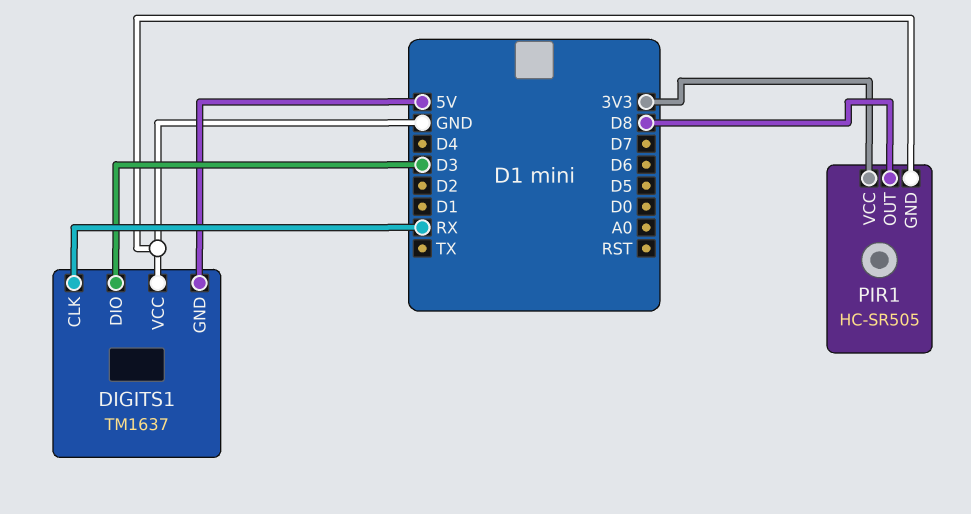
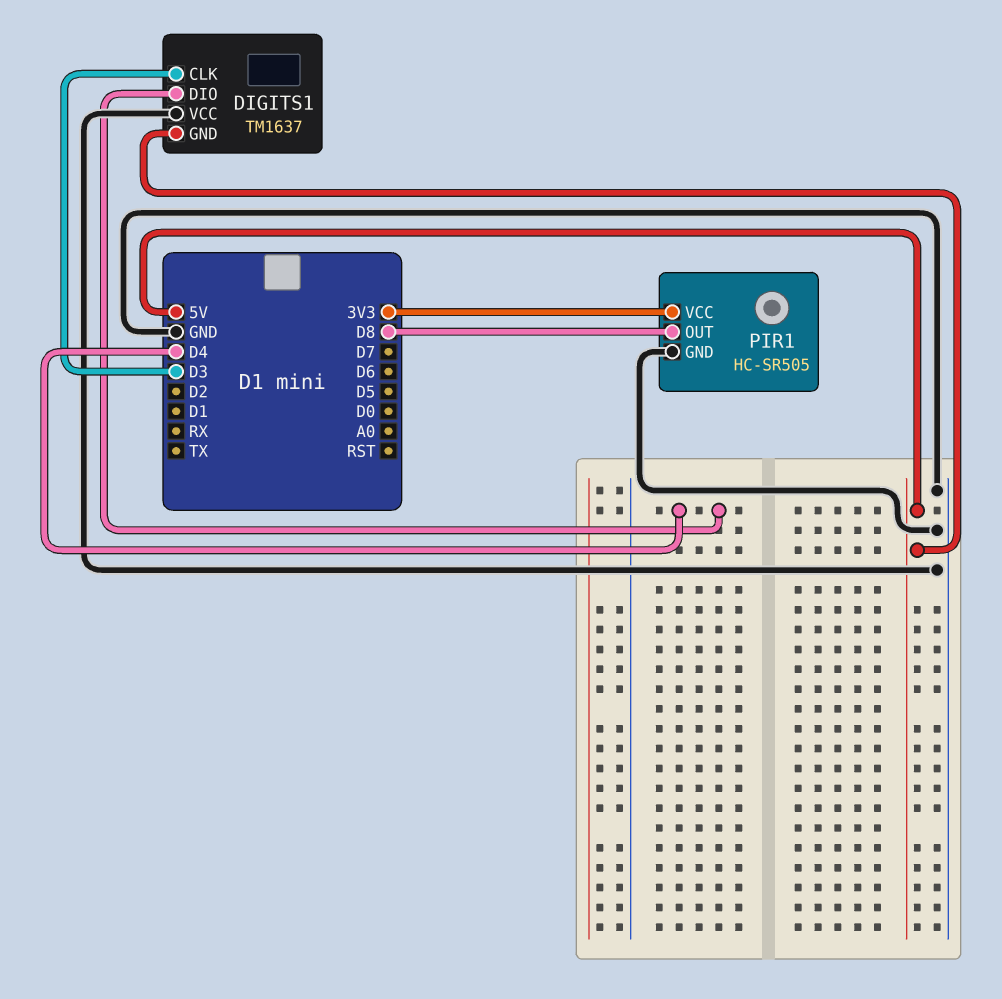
DIGITS1 pin CLK: RX -> D3
DIGITS1 pin DIO: D3 -> D4

